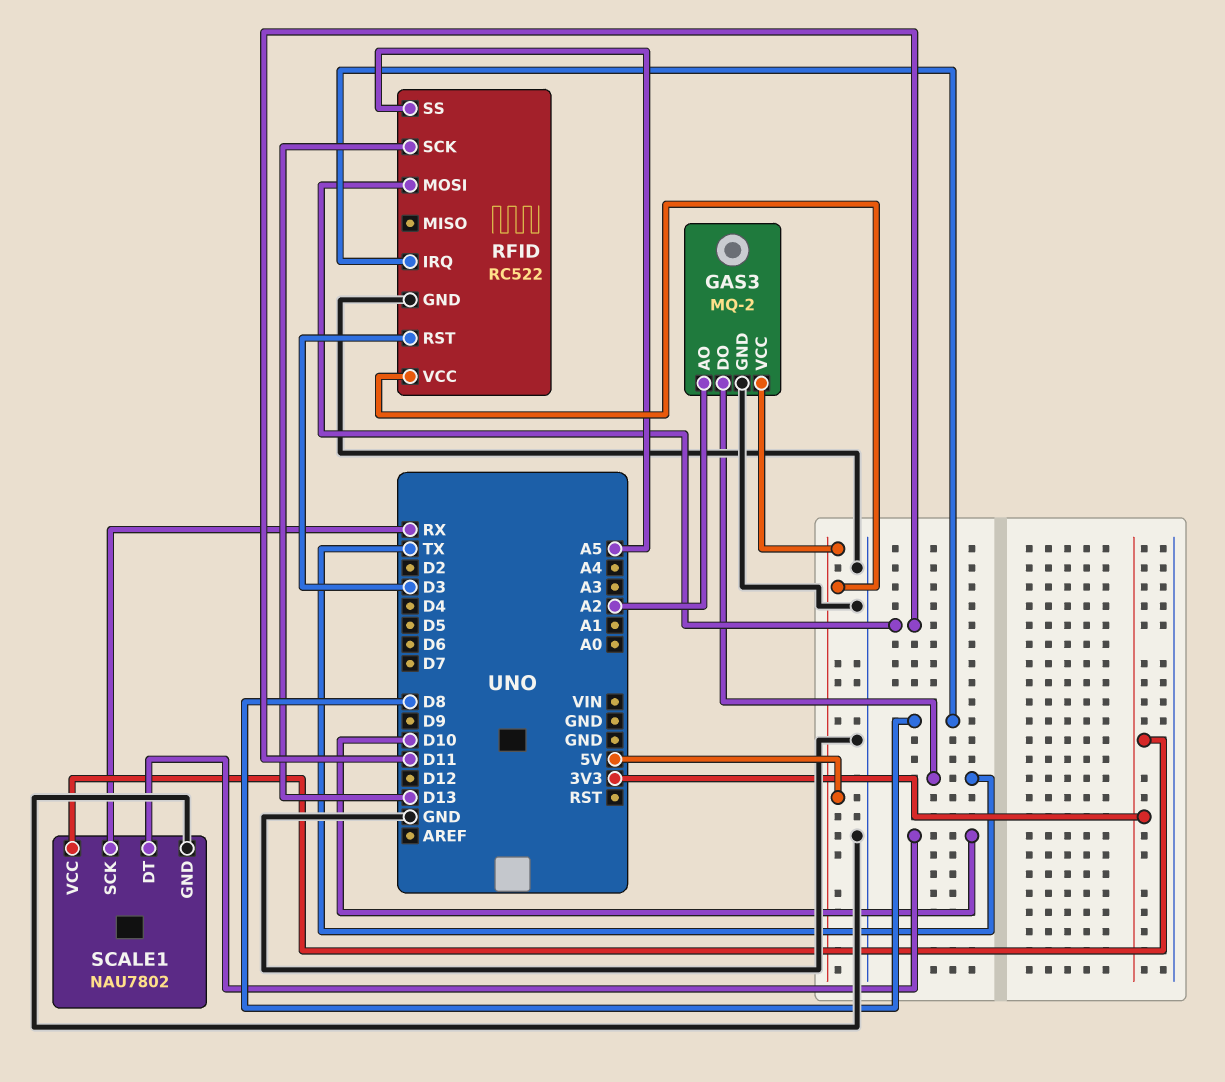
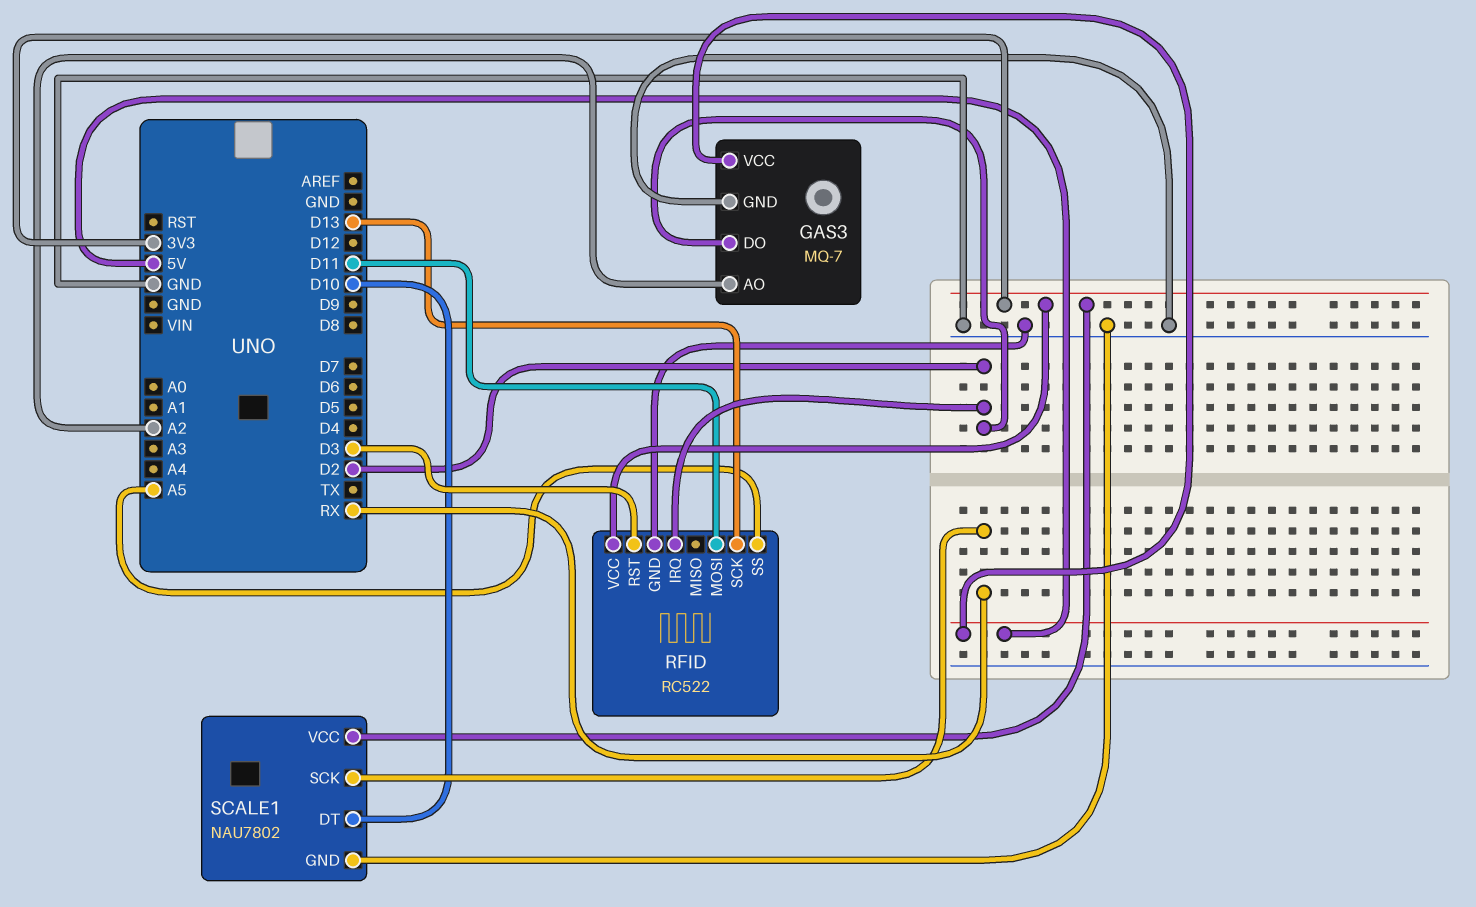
GAS3: MQ-2 -> MQ-7
GAS3 pin DO: TX -> D2
RFID pin IRQ: D8 -> D2
RFID pin VCC: 5V -> 3V3

